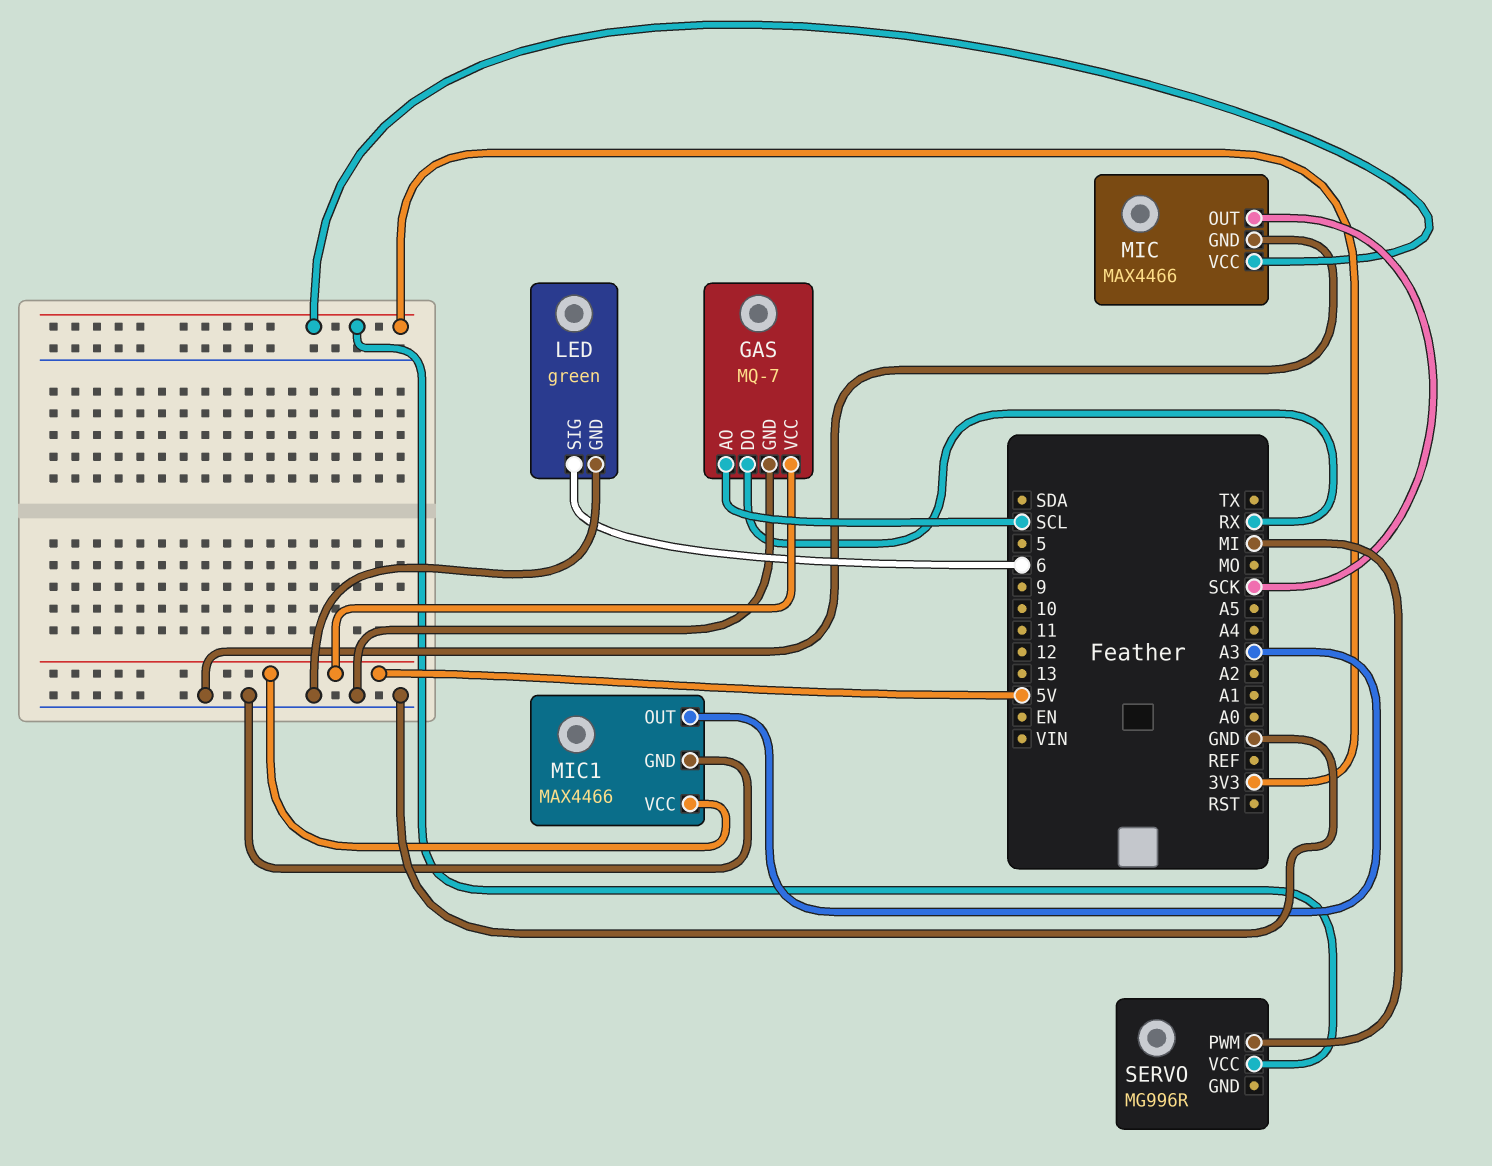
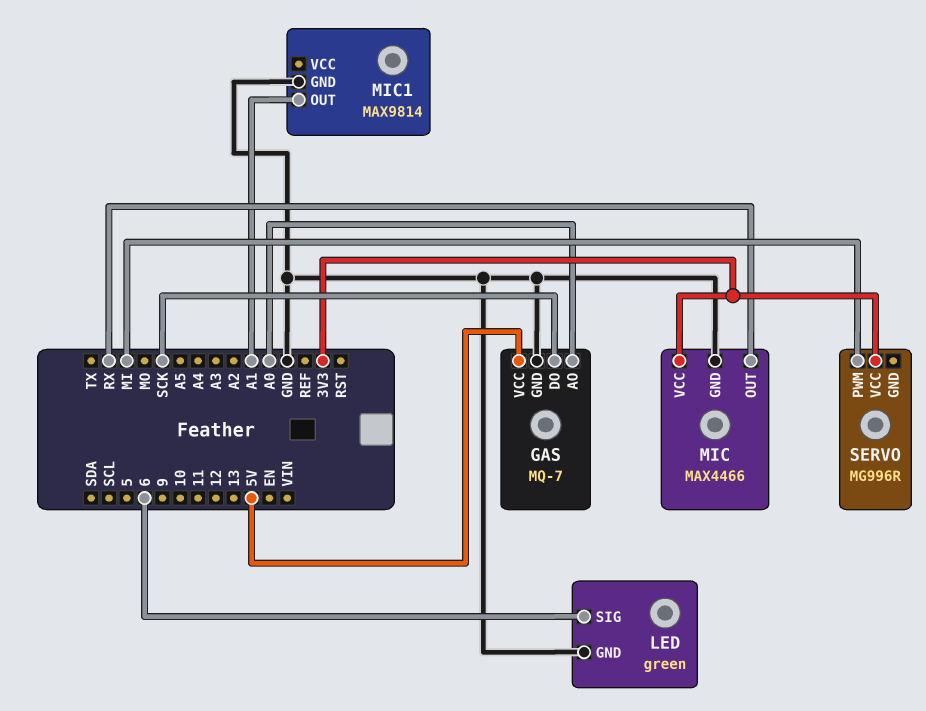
GAS pin AO: SCL -> A0
GAS pin DO: RX -> SCK
MIC pin OUT: SCK -> RX
MIC1: MAX4466 -> MAX9814
MIC1 pin OUT: A3 -> A1
MIC1 pin VCC: 5V -> none

